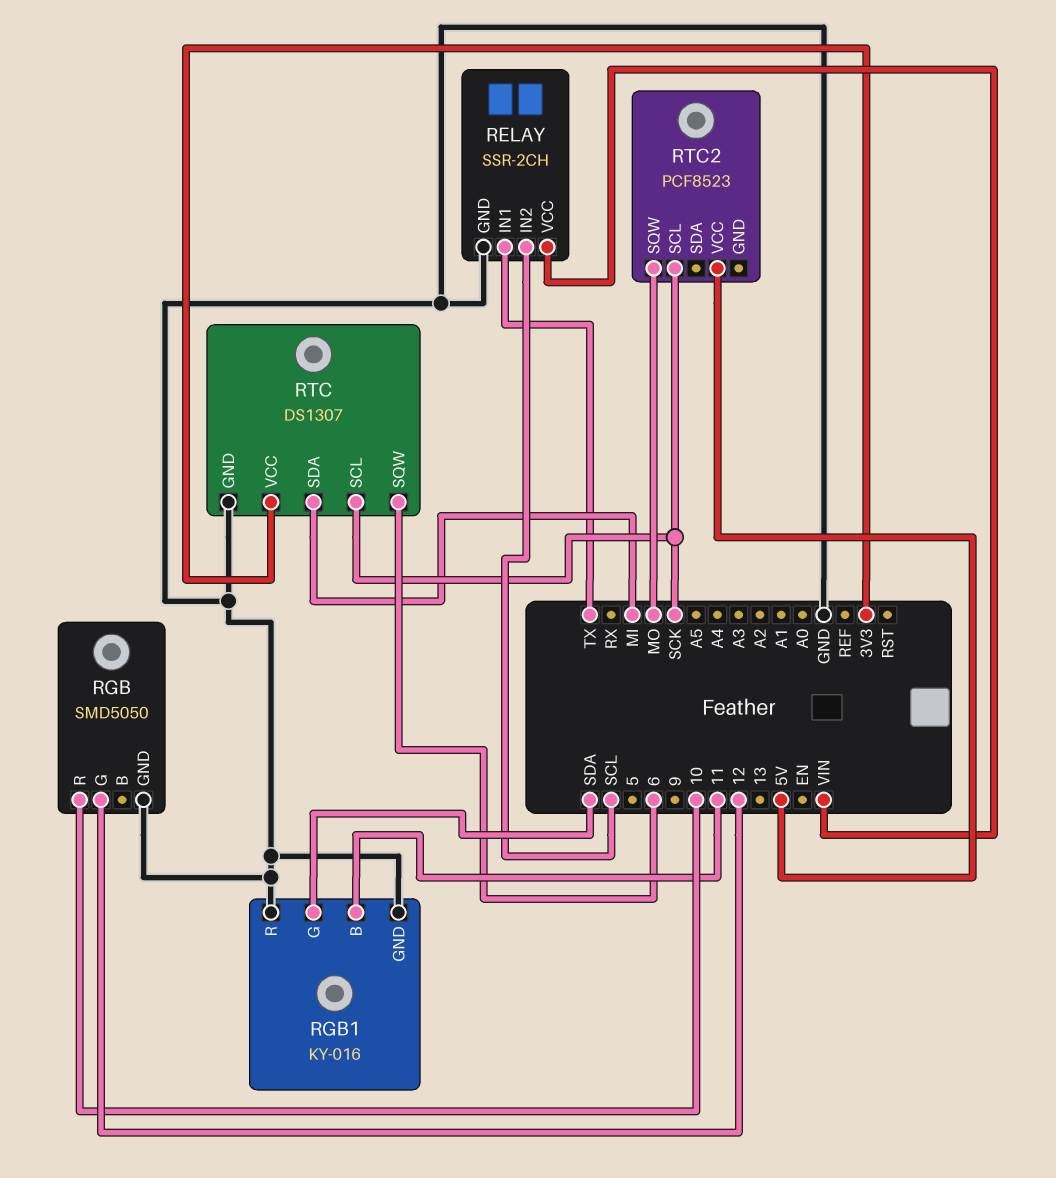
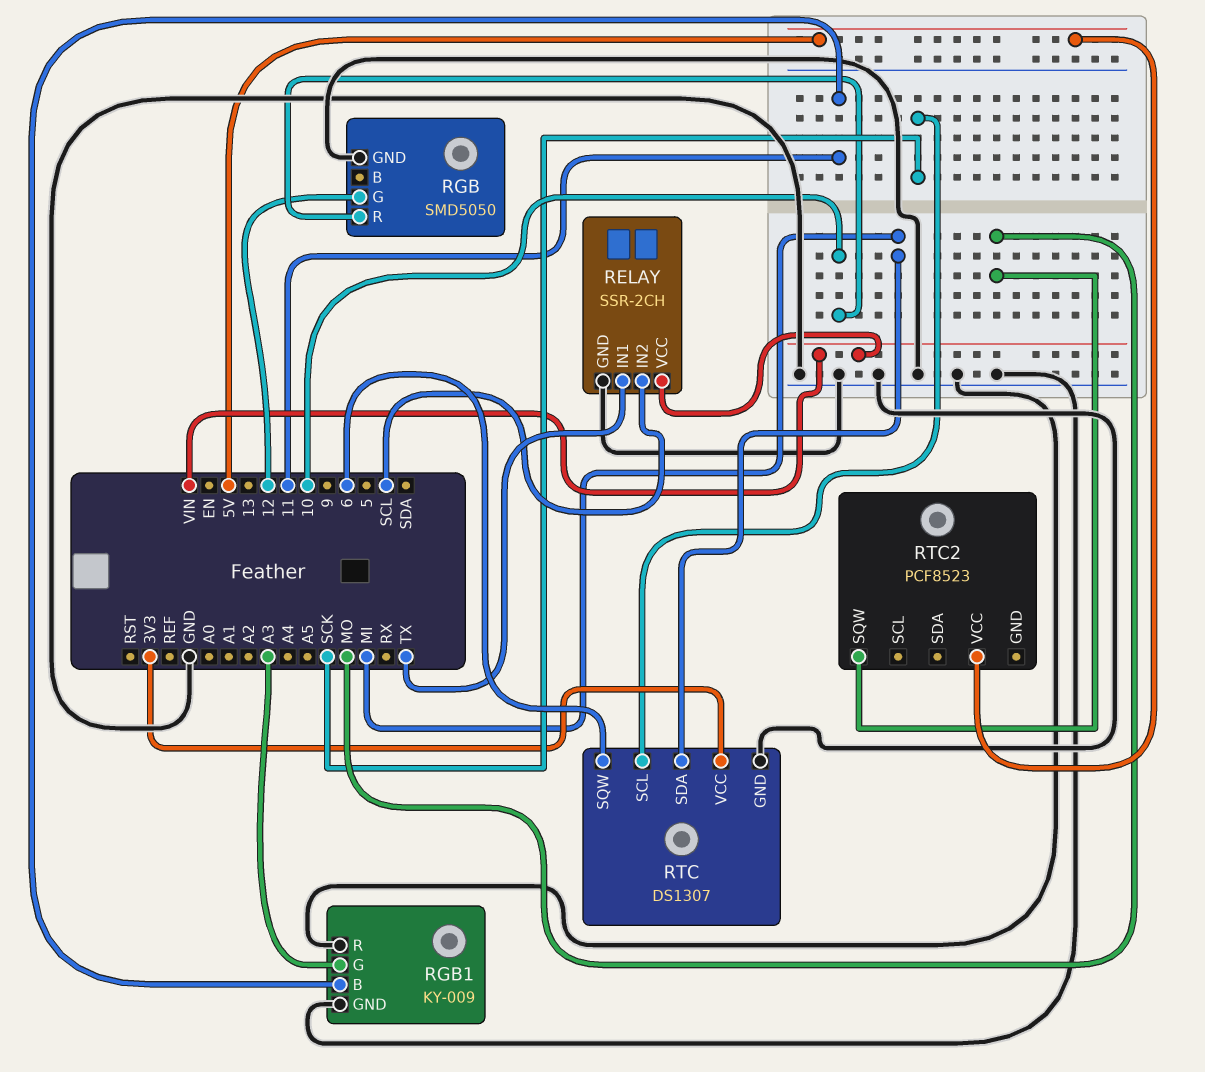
RGB1: KY-016 -> KY-009
RGB1 pin G: SDA -> A3
RTC2 pin SCL: SCK -> none

